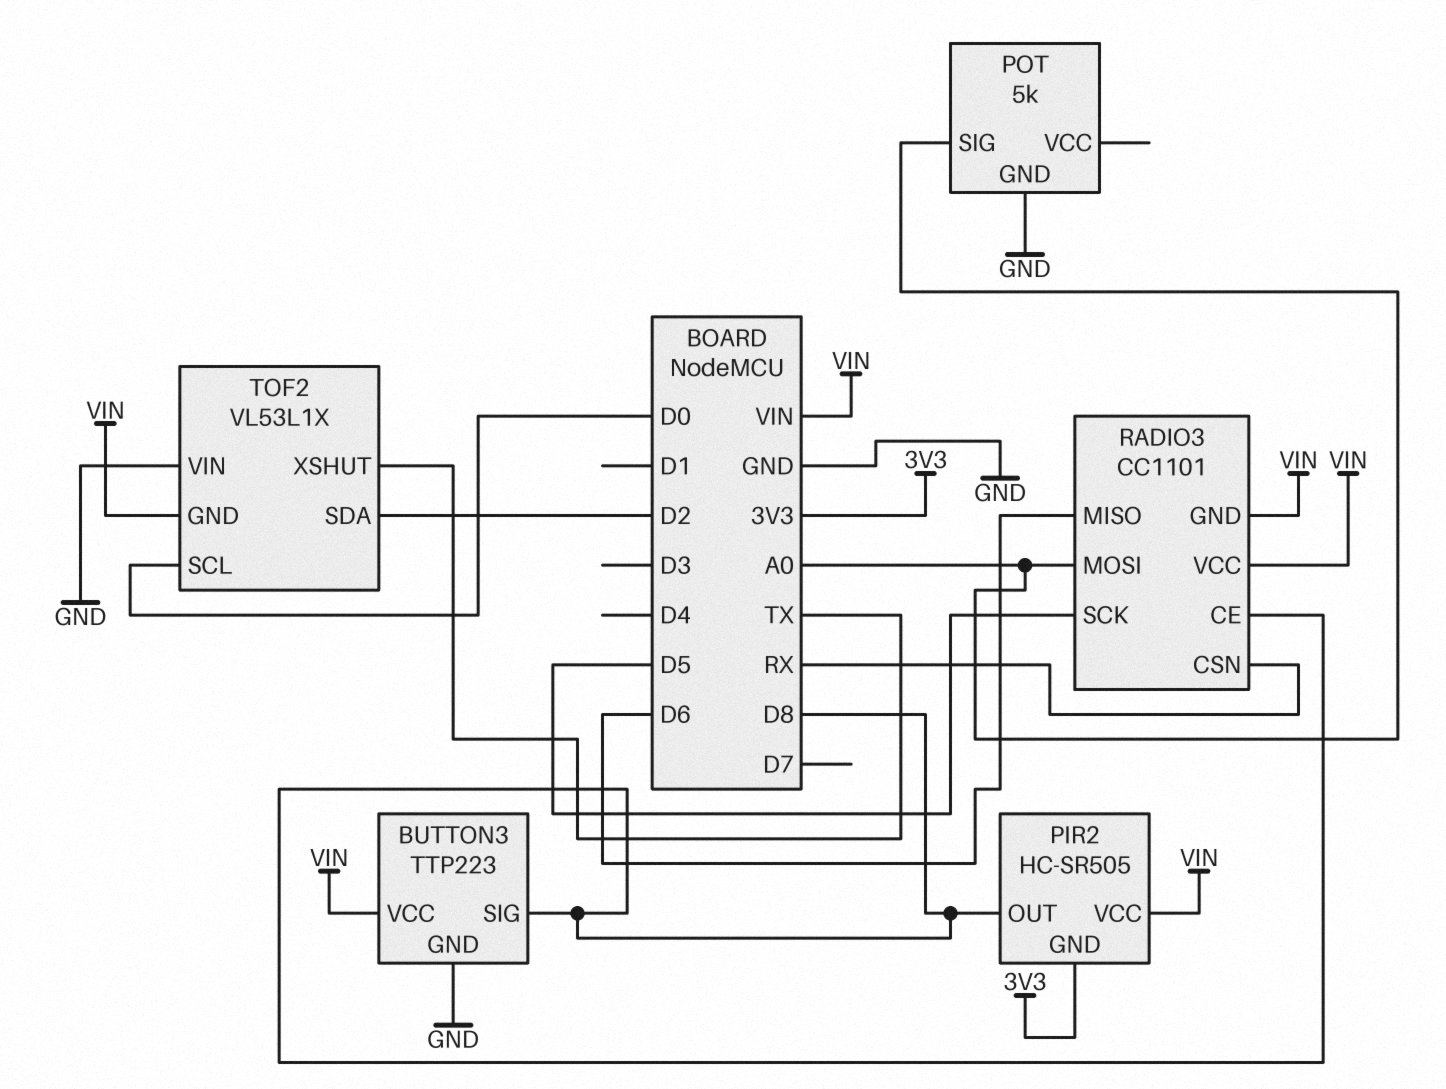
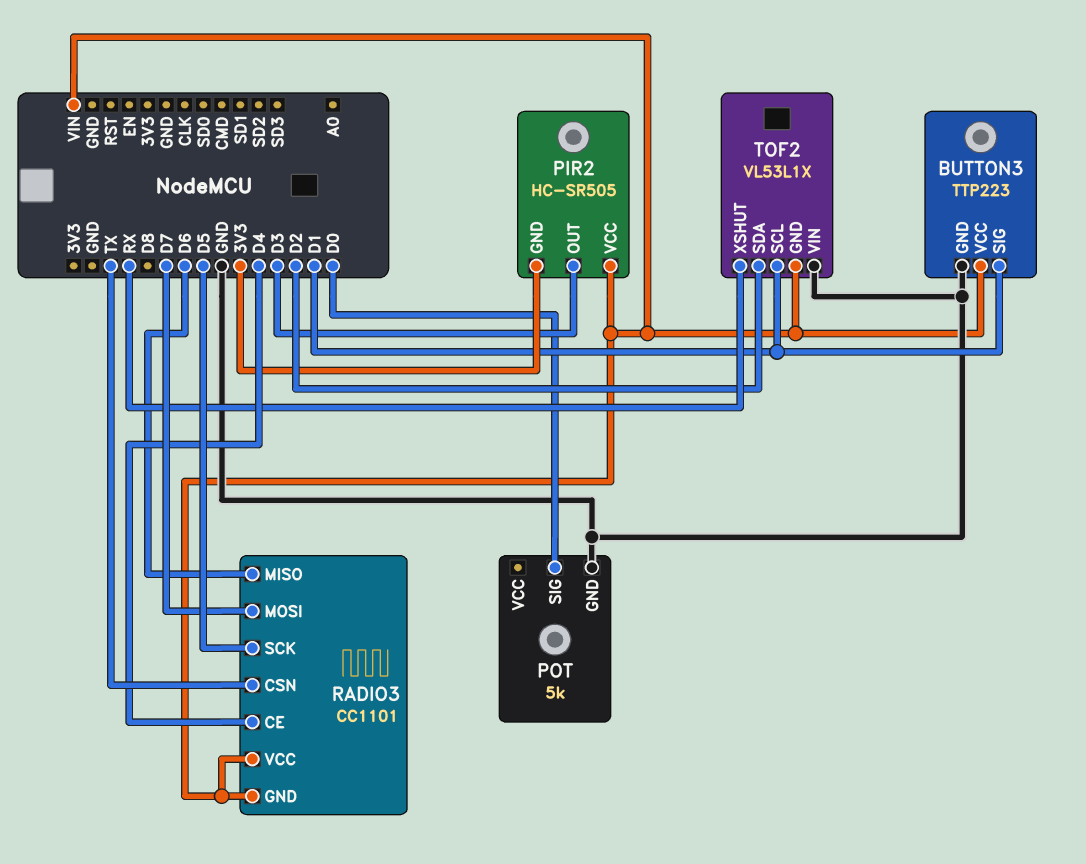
BUTTON3 pin SIG: D8 -> D1
PIR2 pin OUT: D8 -> D3
POT pin SIG: A0 -> D0
RADIO3 pin CE: D8 -> D4
RADIO3 pin CSN: RX -> TX
RADIO3 pin MOSI: A0 -> D7
TOF2 pin SCL: D0 -> D1
TOF2 pin XSHUT: TX -> RX

